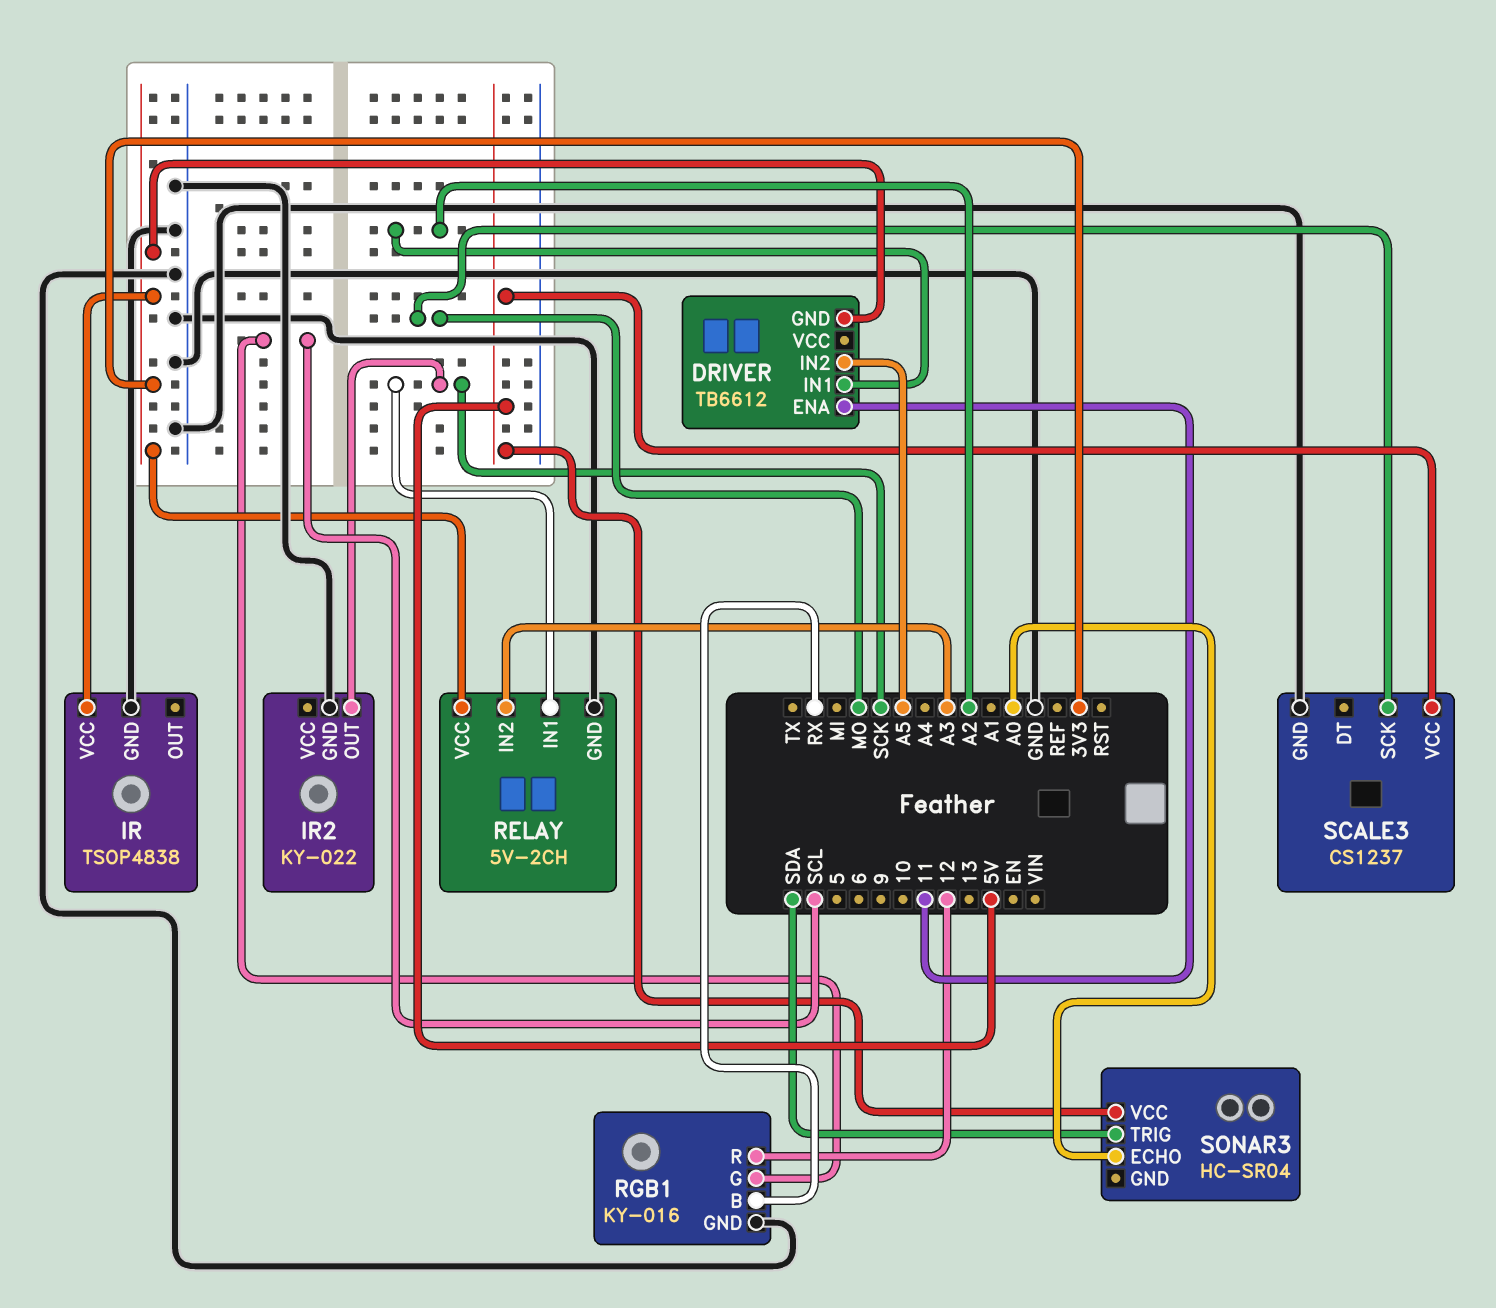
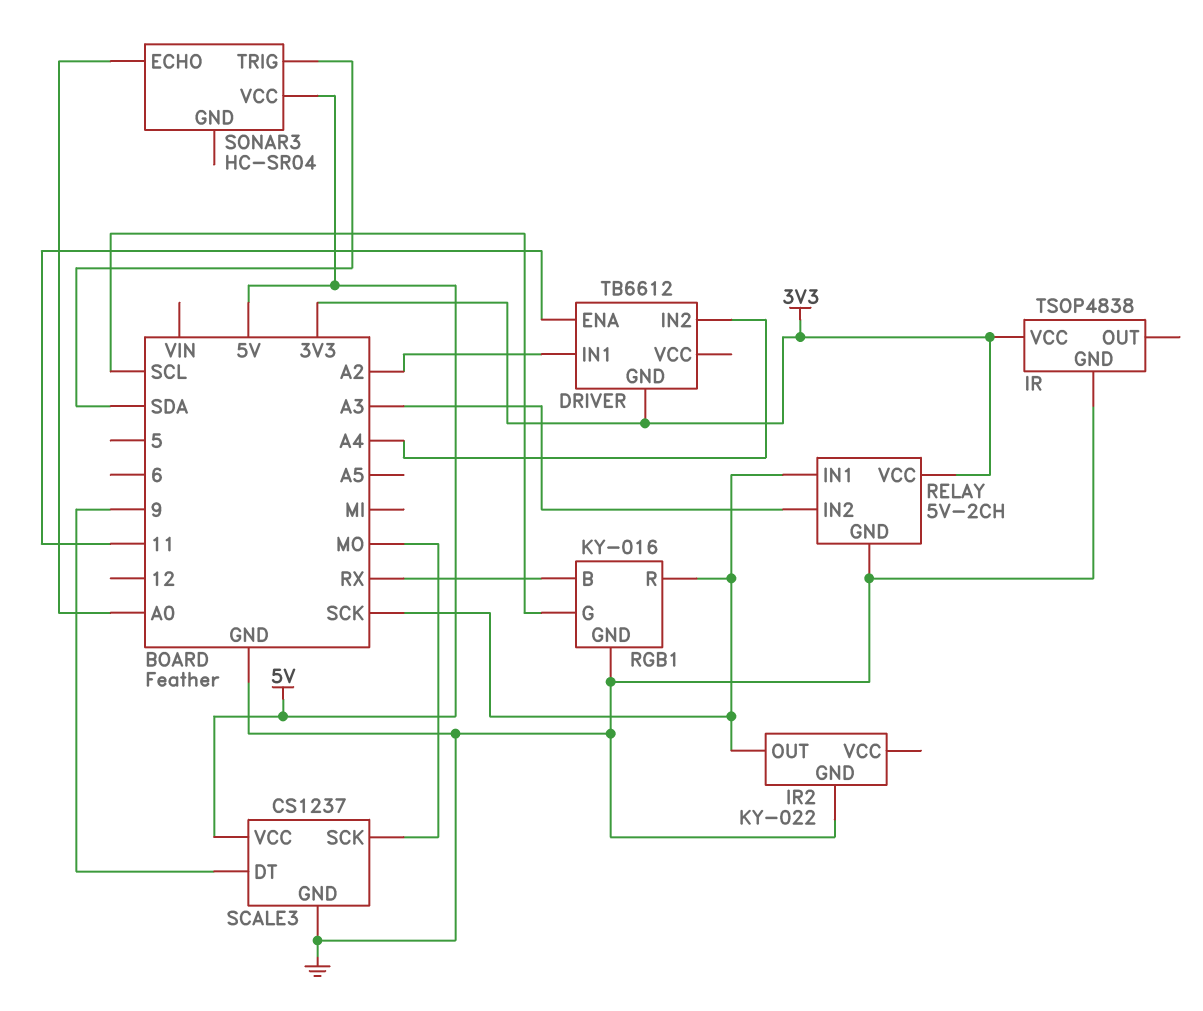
DRIVER pin IN2: A5 -> A4
RGB1 pin R: 12 -> SCK
SCALE3 pin DT: none -> 9

